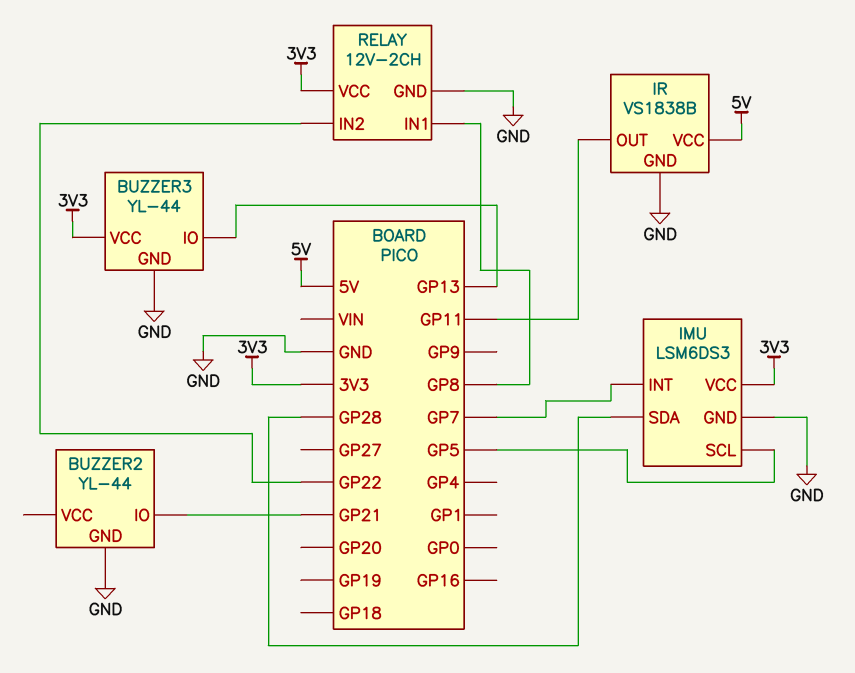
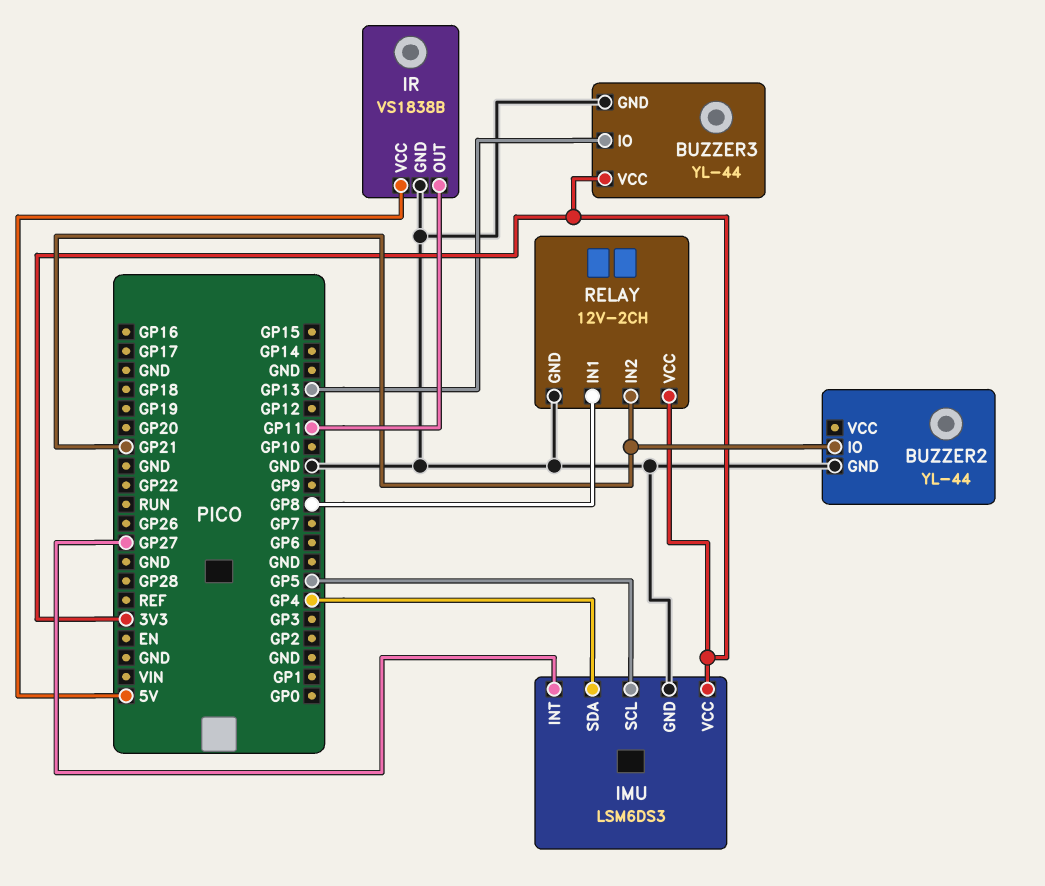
IMU pin INT: GP7 -> GP27
IMU pin SDA: GP28 -> GP4
RELAY pin IN2: GP22 -> GP21

